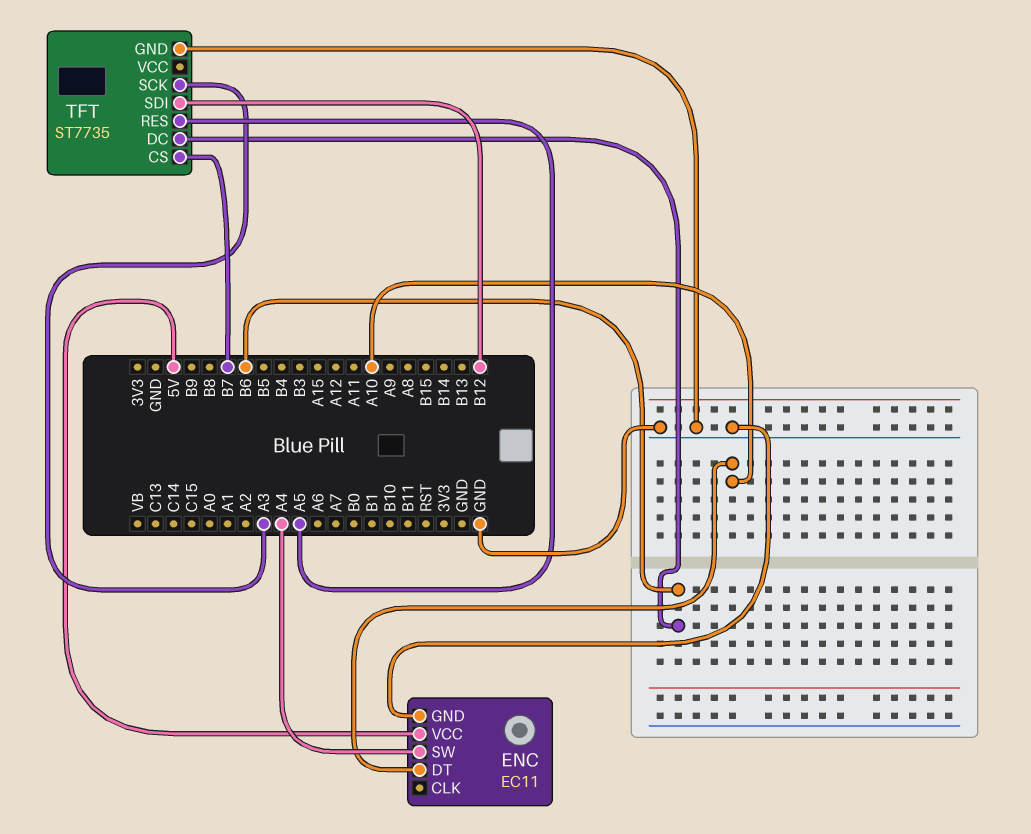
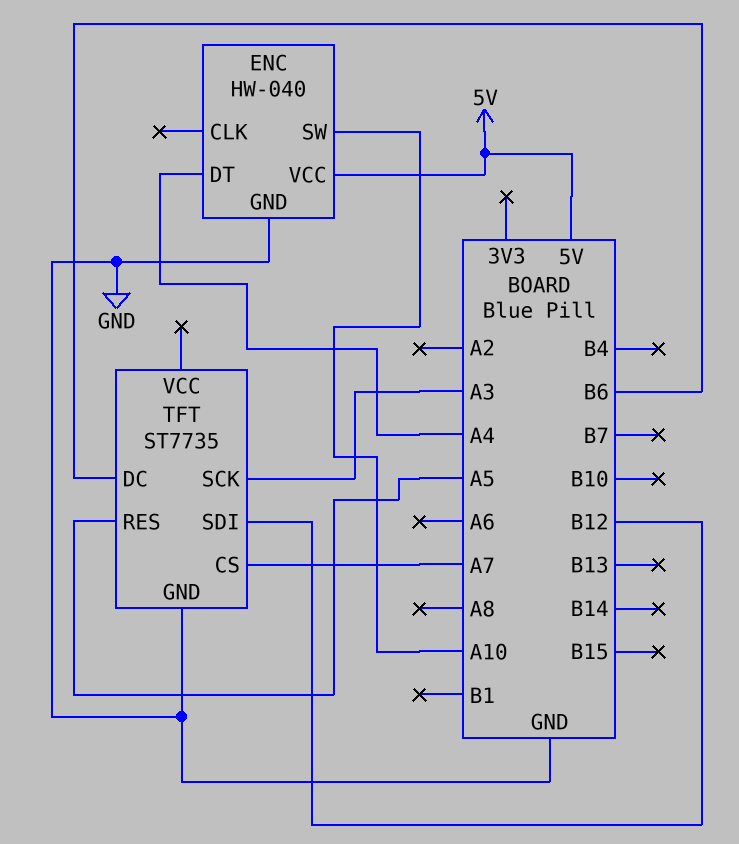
ENC: EC11 -> HW-040
ENC pin DT: A10 -> A4
ENC pin SW: A4 -> A10
TFT pin CS: B7 -> A7

